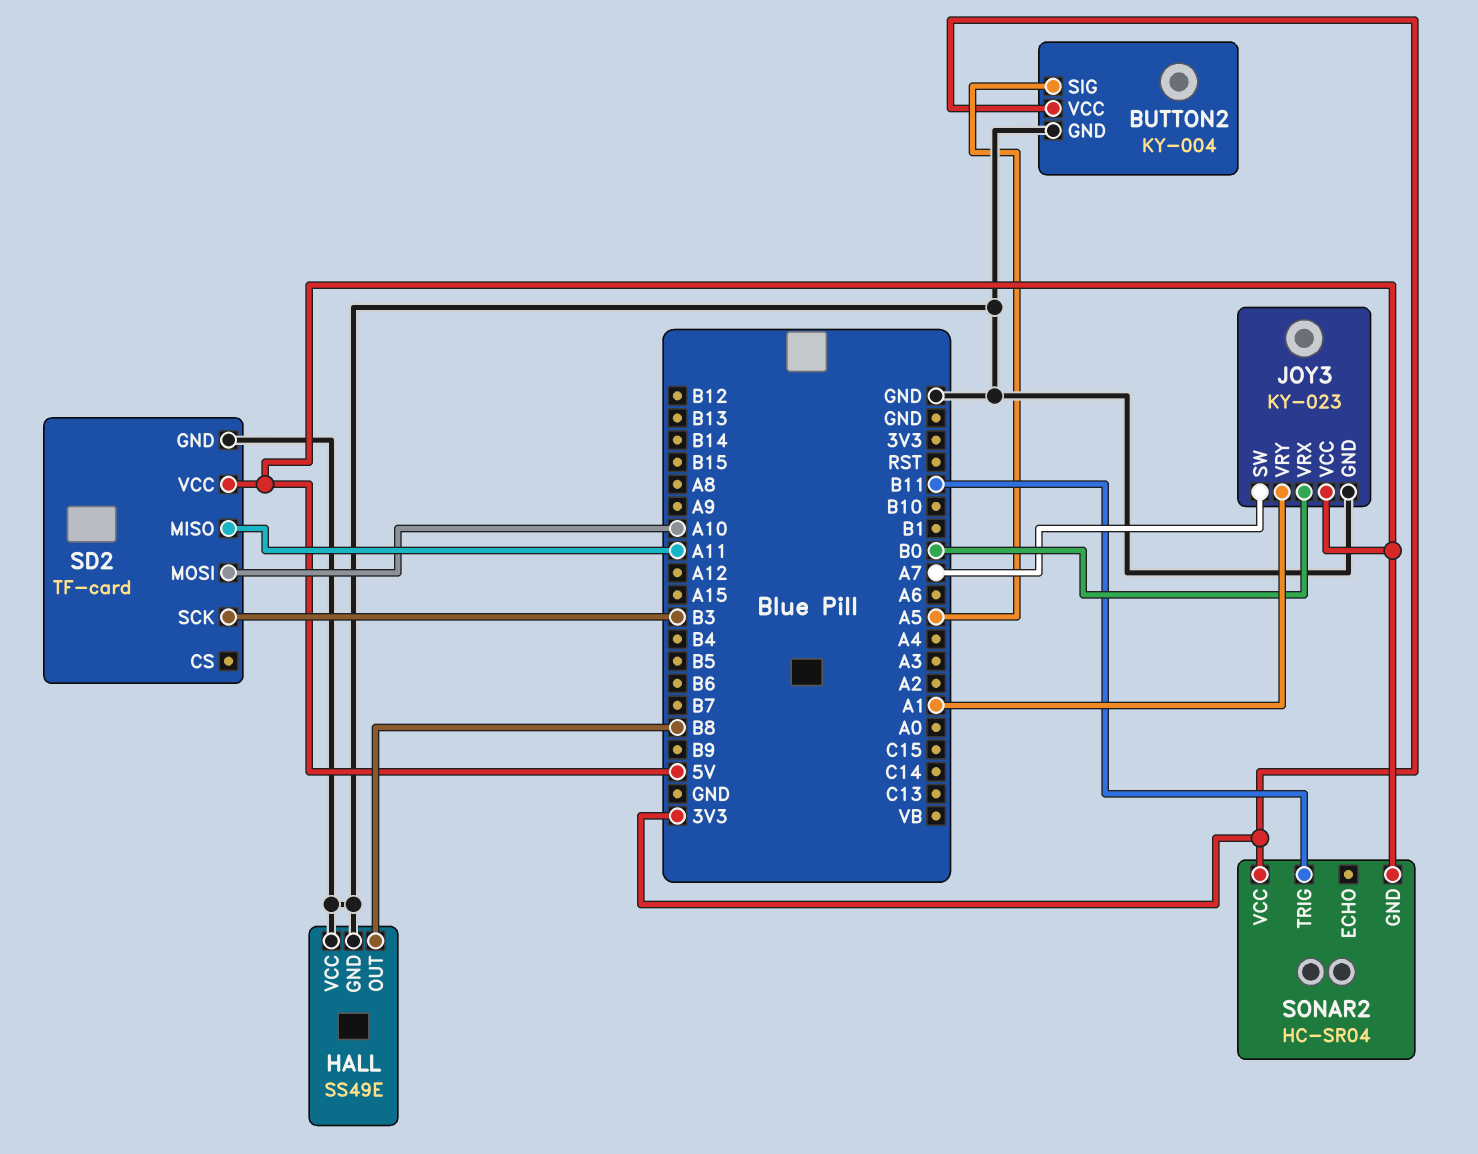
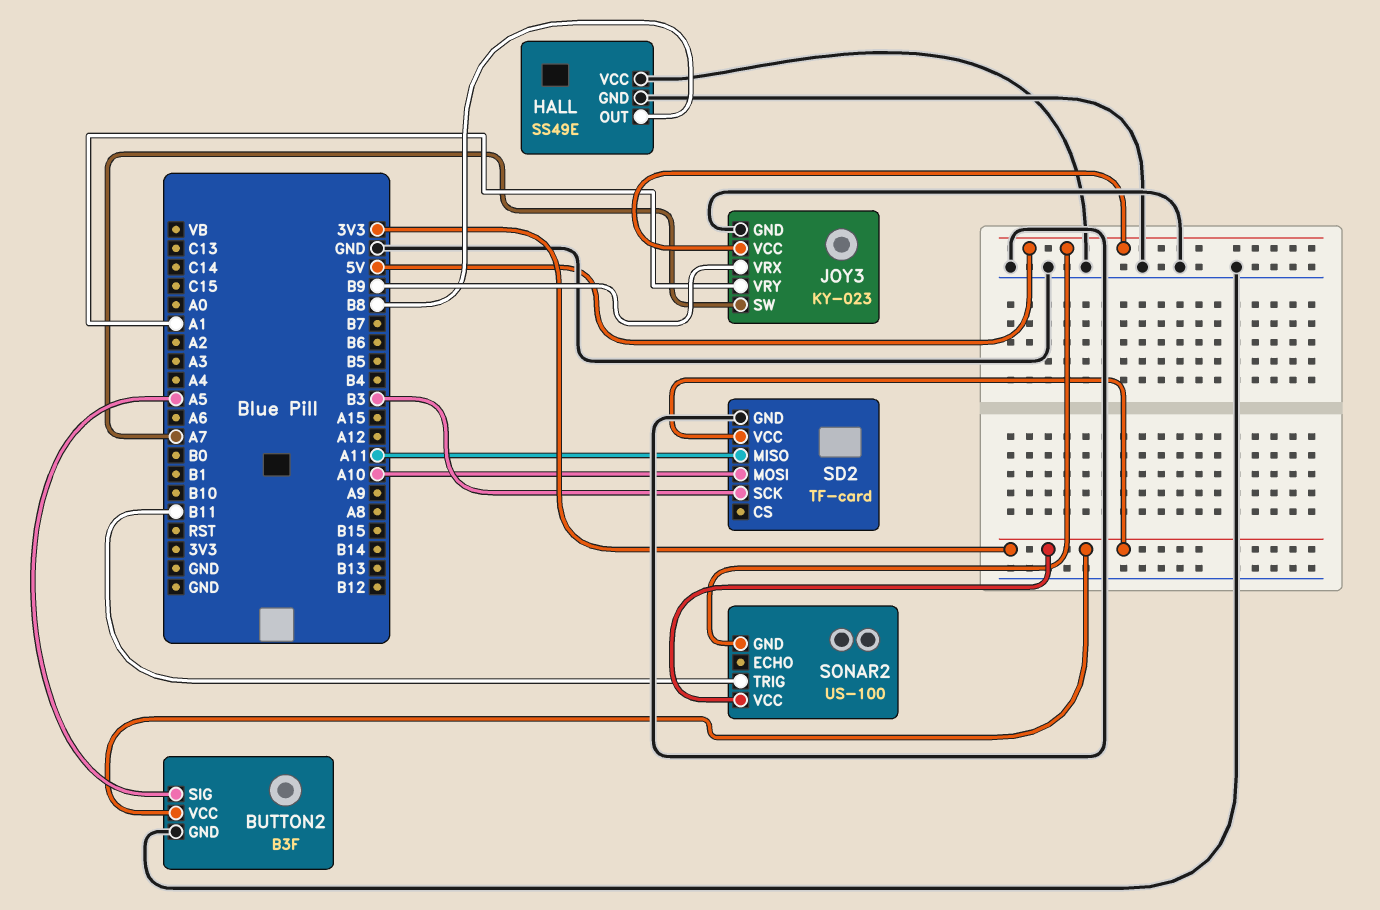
BUTTON2: KY-004 -> B3F
JOY3 pin VRX: B0 -> B9
SD2 pin VCC: 5V -> 3V3
SONAR2: HC-SR04 -> US-100

